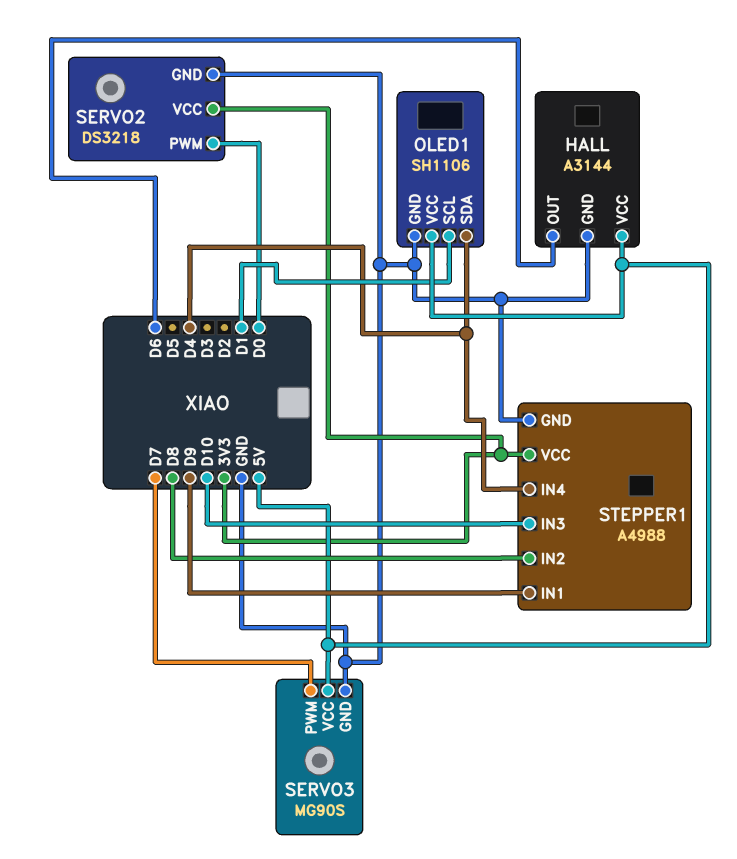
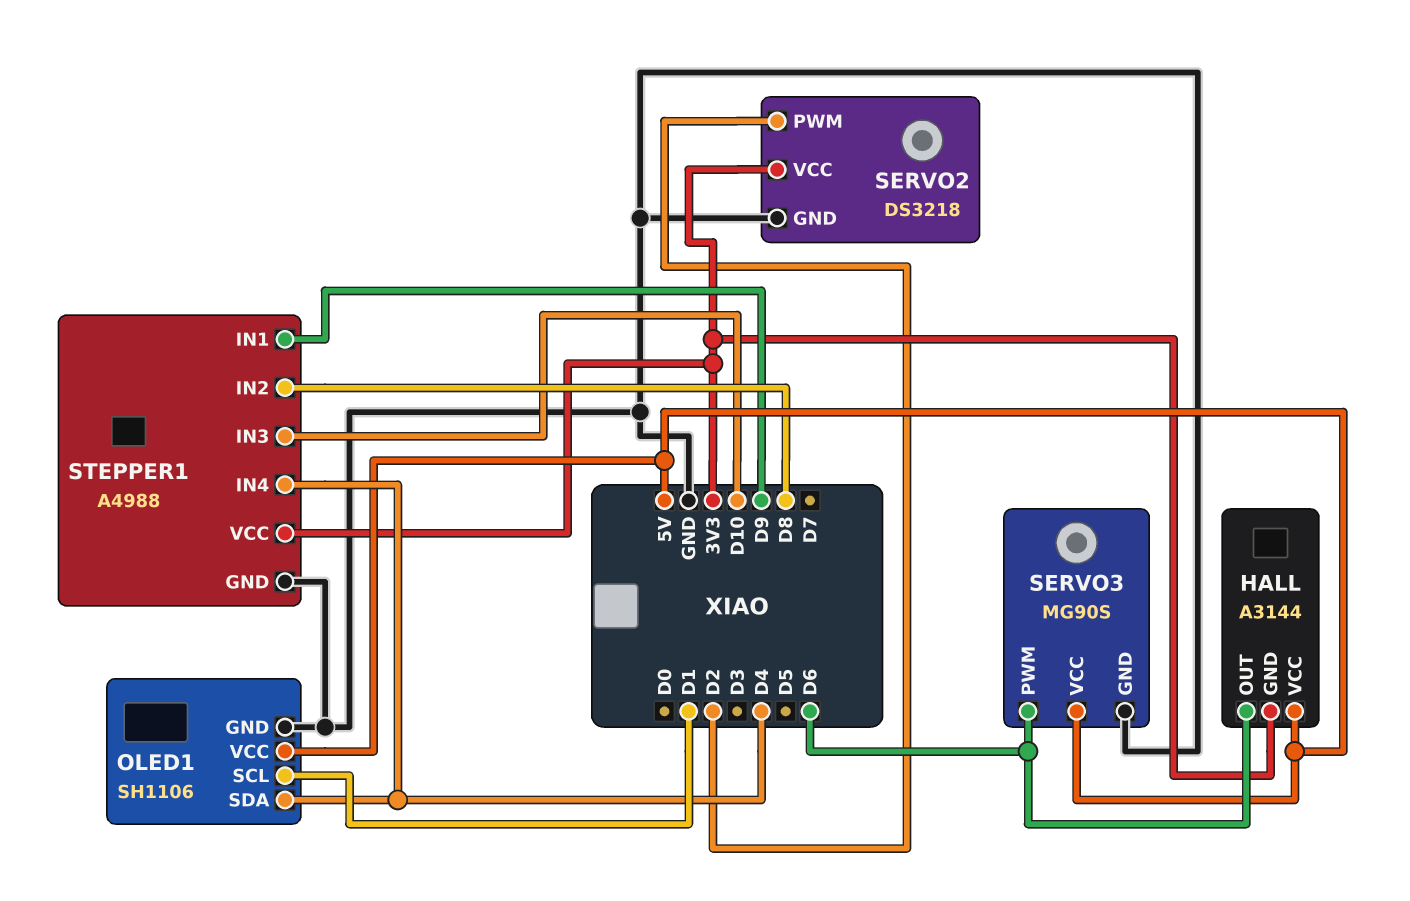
HALL pin GND: GND -> 3V3
SERVO2 pin PWM: D0 -> D2
SERVO3 pin PWM: D7 -> D6

